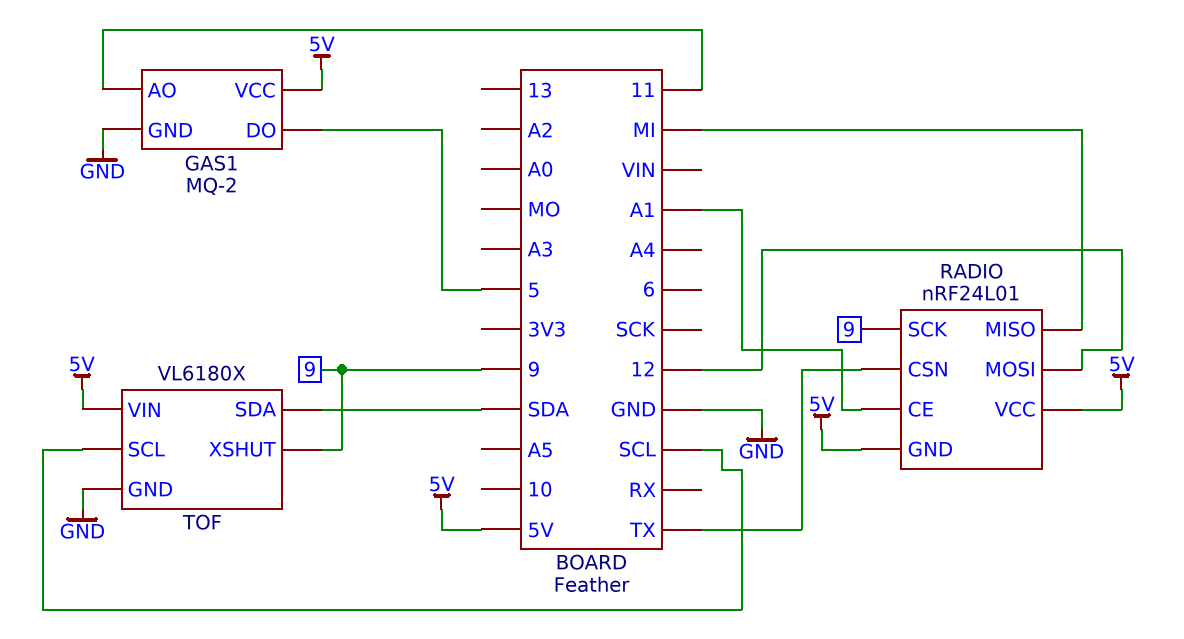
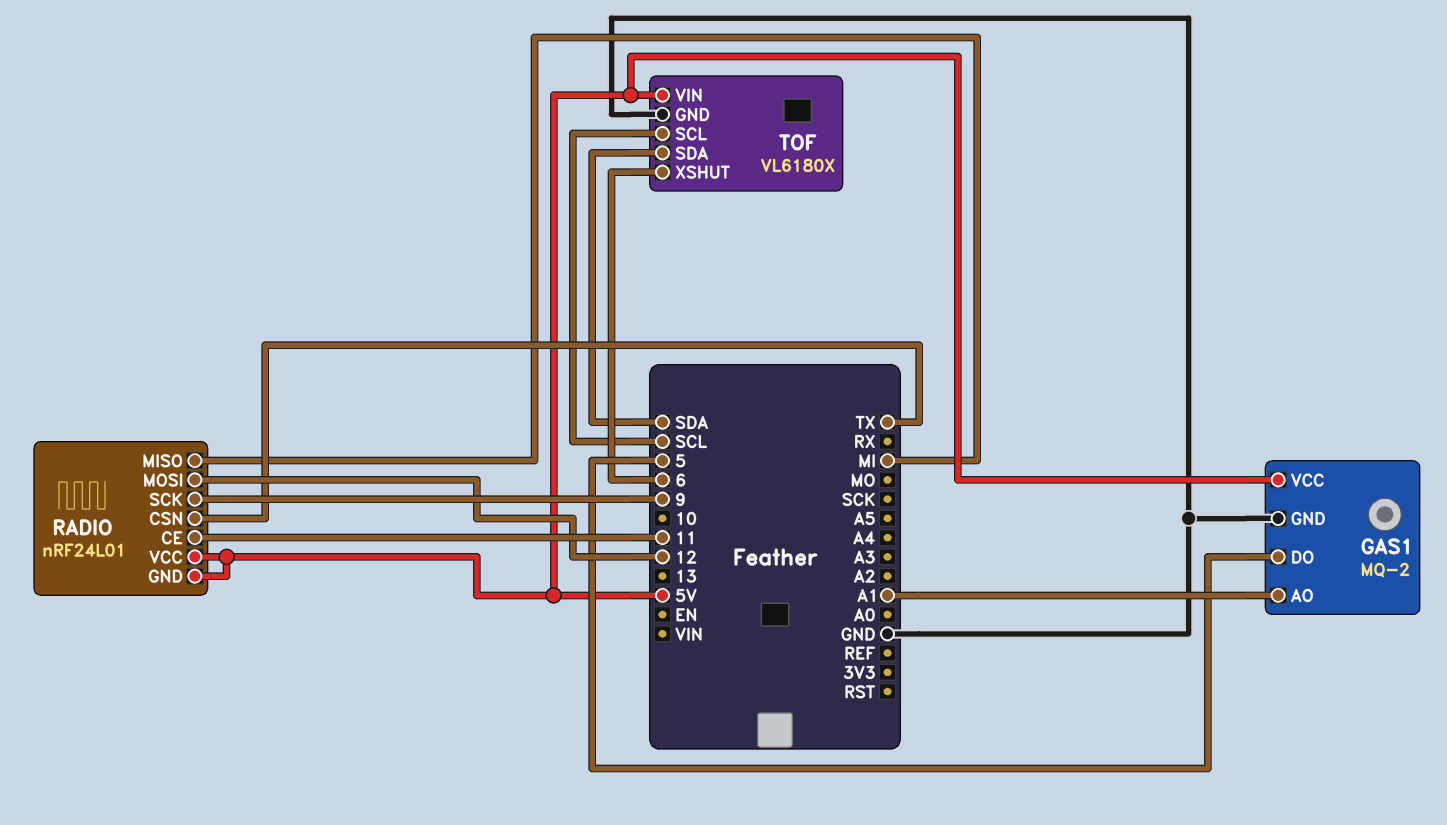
GAS1 pin AO: 11 -> A1
RADIO pin CE: A1 -> 11
TOF pin XSHUT: 9 -> 6

